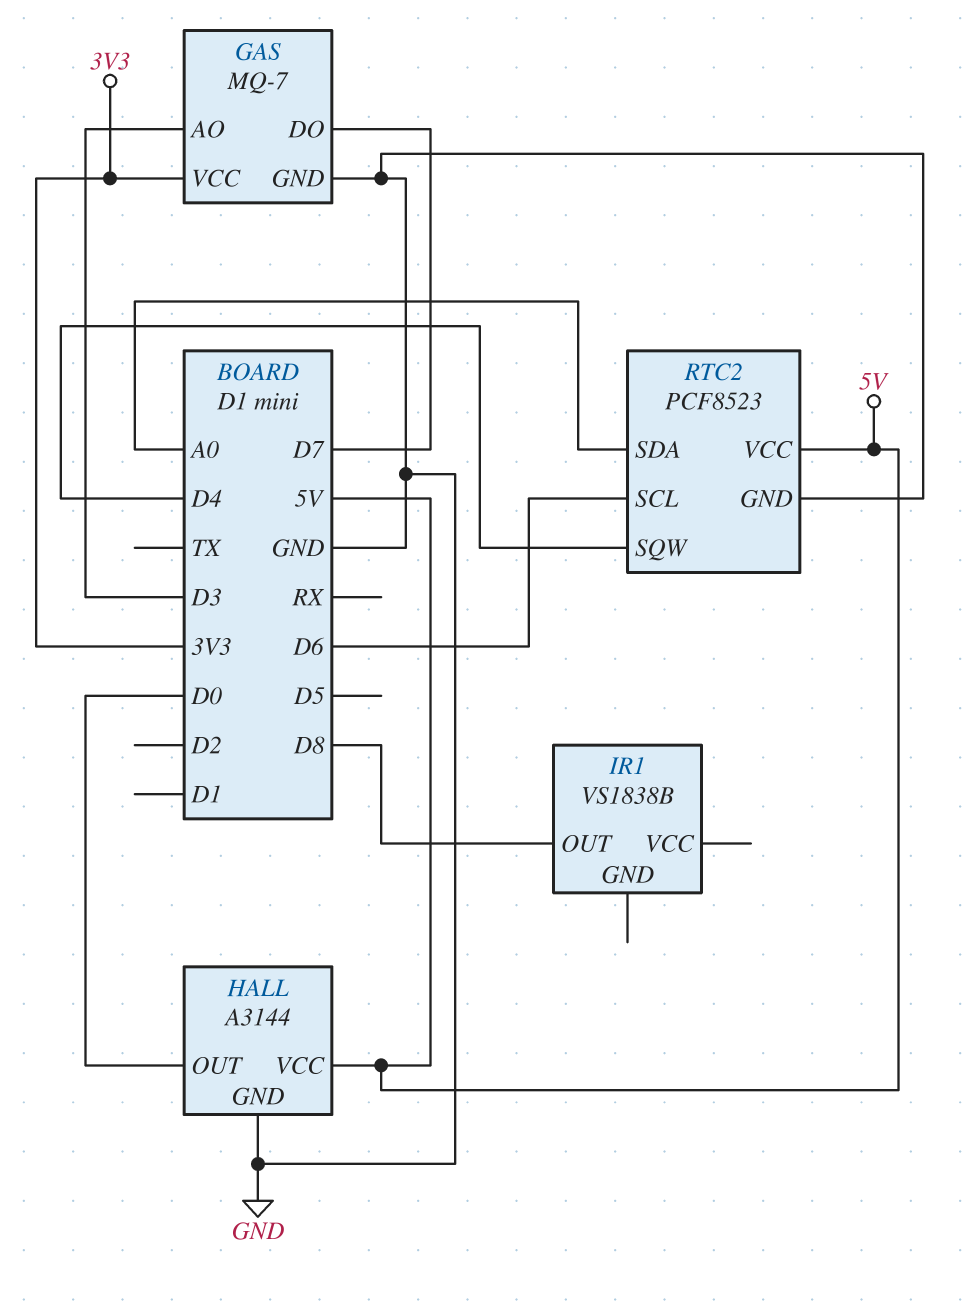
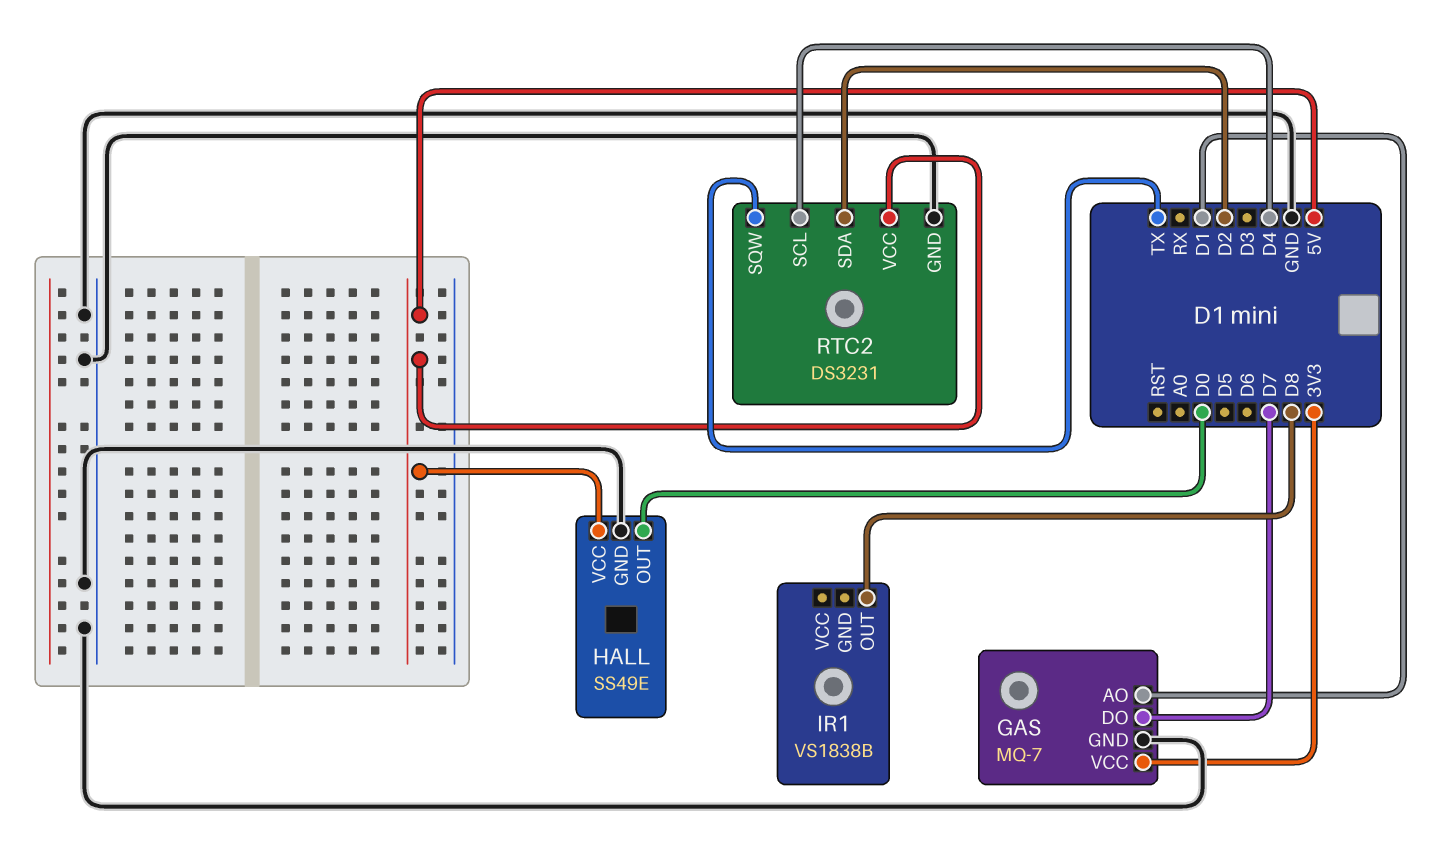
GAS pin AO: D3 -> D1
HALL: A3144 -> SS49E
RTC2: PCF8523 -> DS3231
RTC2 pin SCL: D6 -> D4
RTC2 pin SDA: A0 -> D2
RTC2 pin SQW: D4 -> TX

